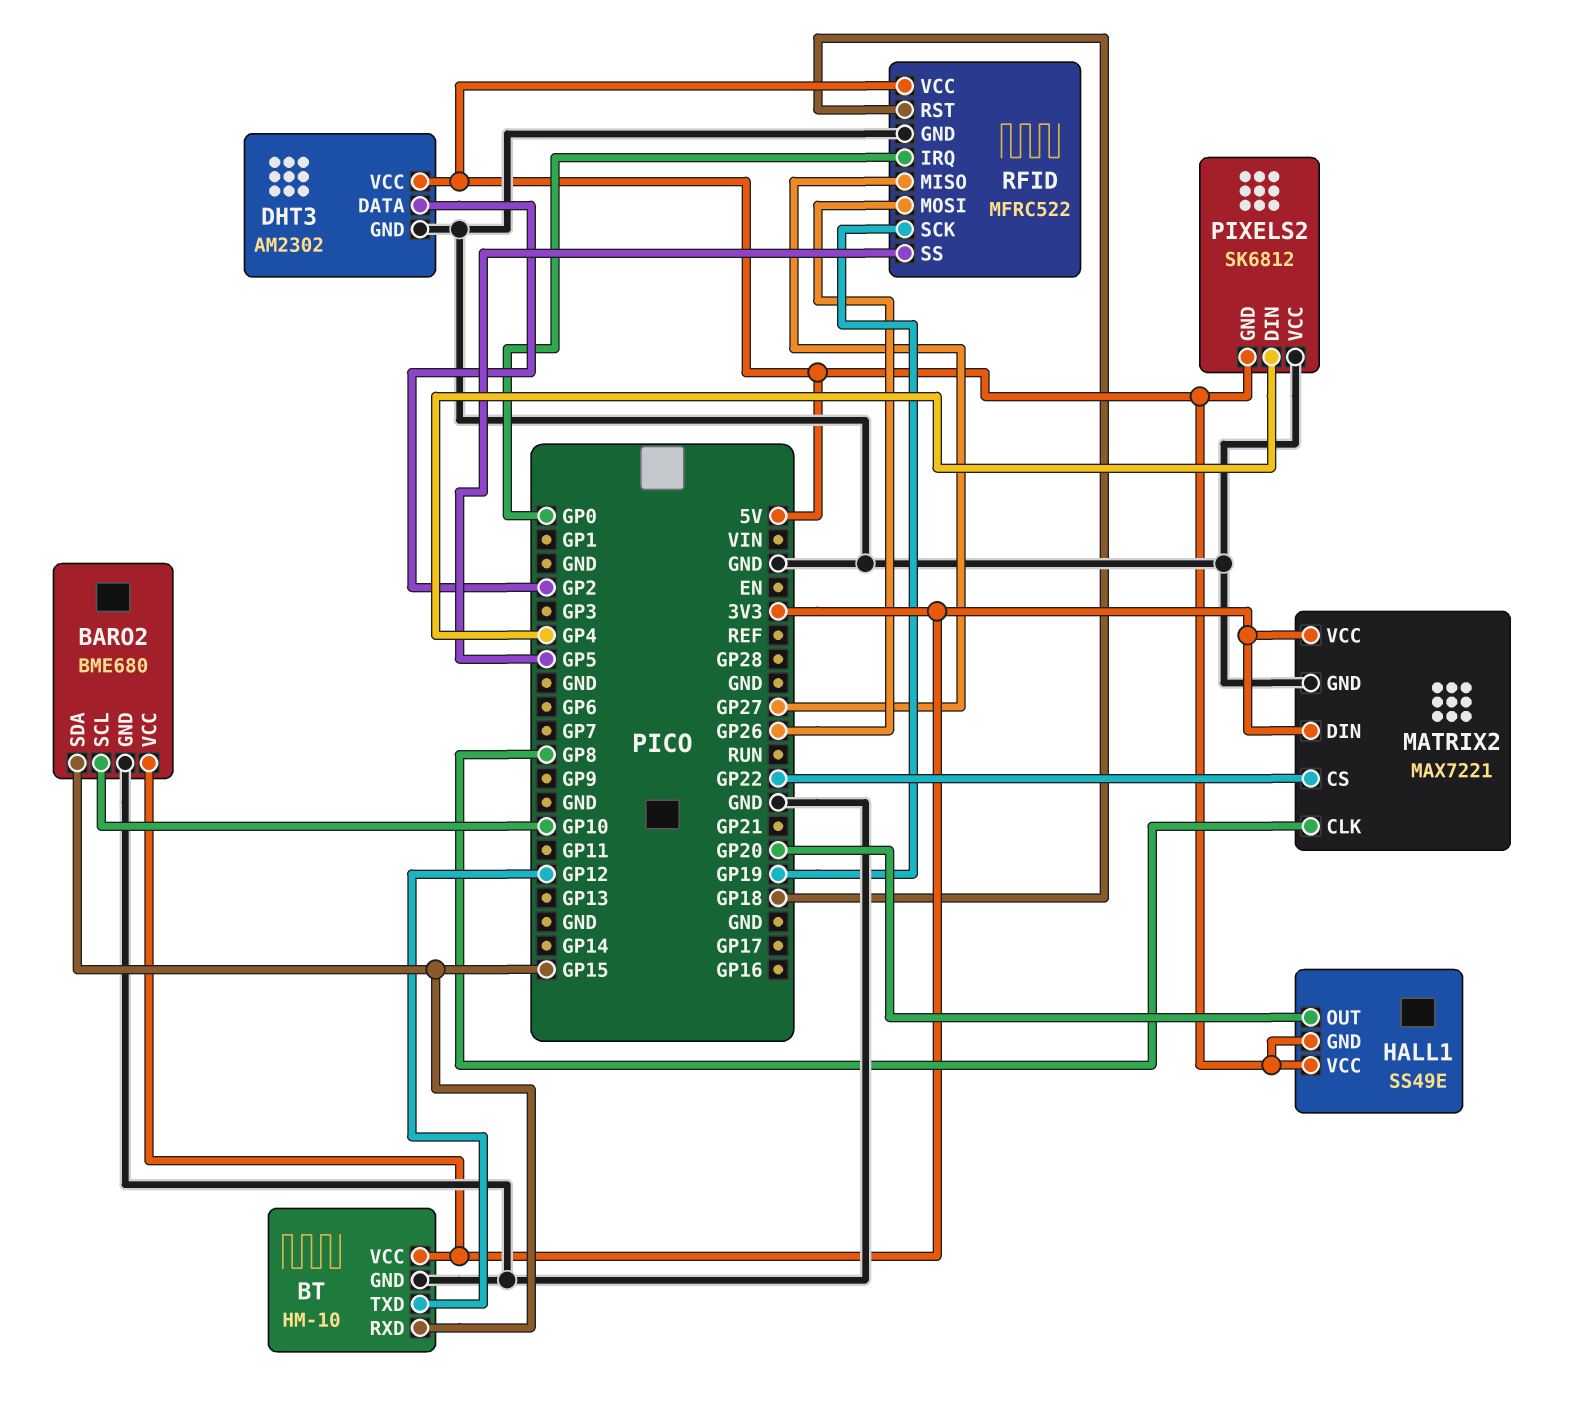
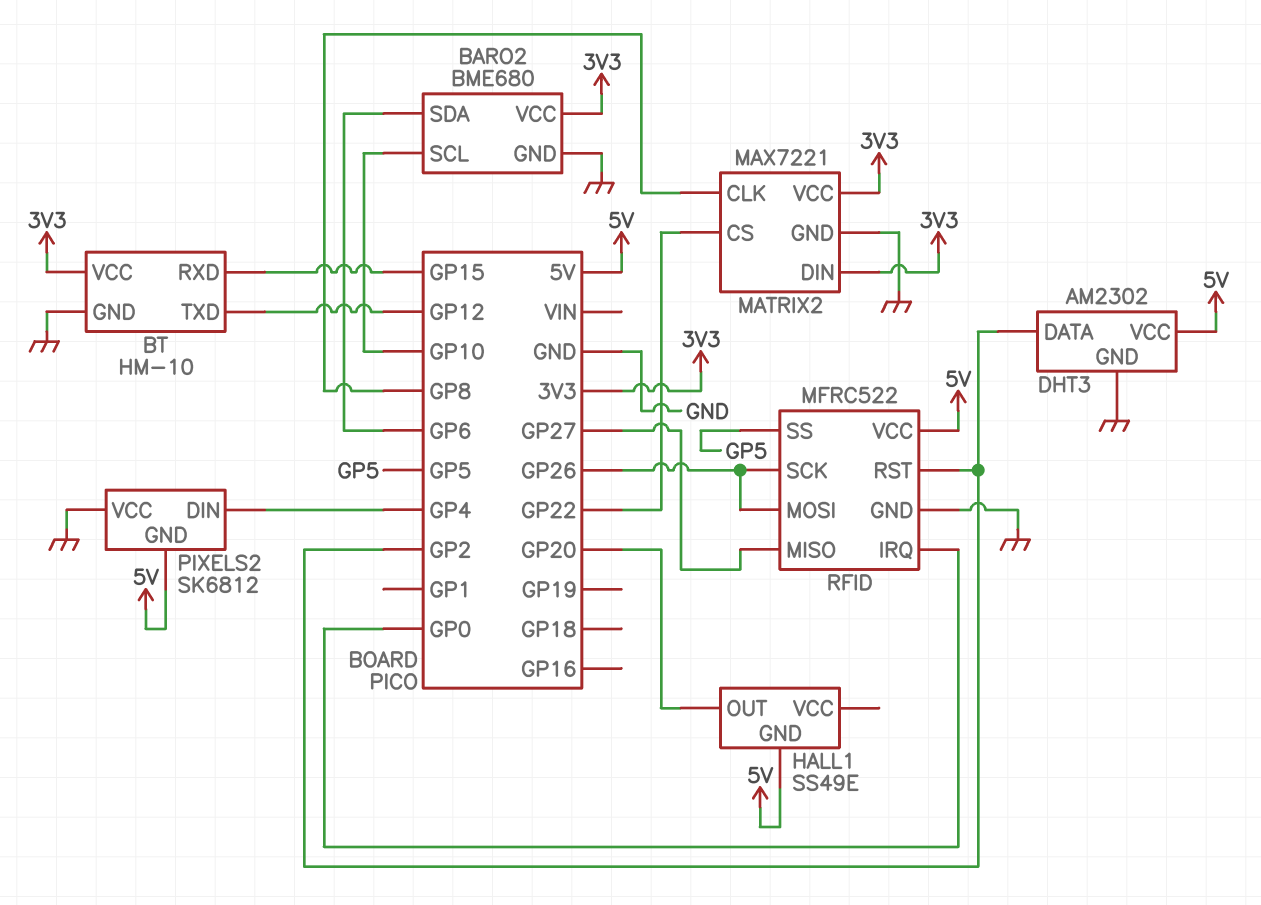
BARO2 pin SDA: GP15 -> GP6
HALL1 pin VCC: 5V -> none
RFID pin RST: GP18 -> GP2
RFID pin SCK: GP19 -> GP26

